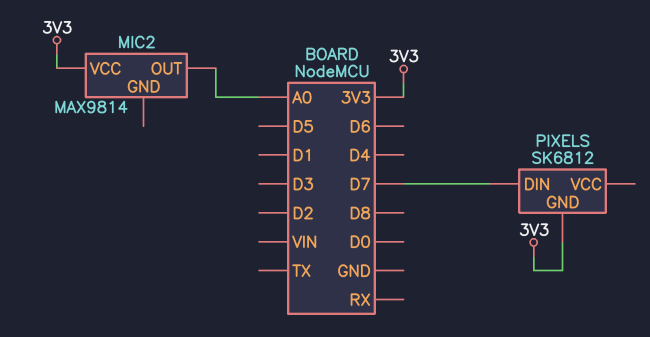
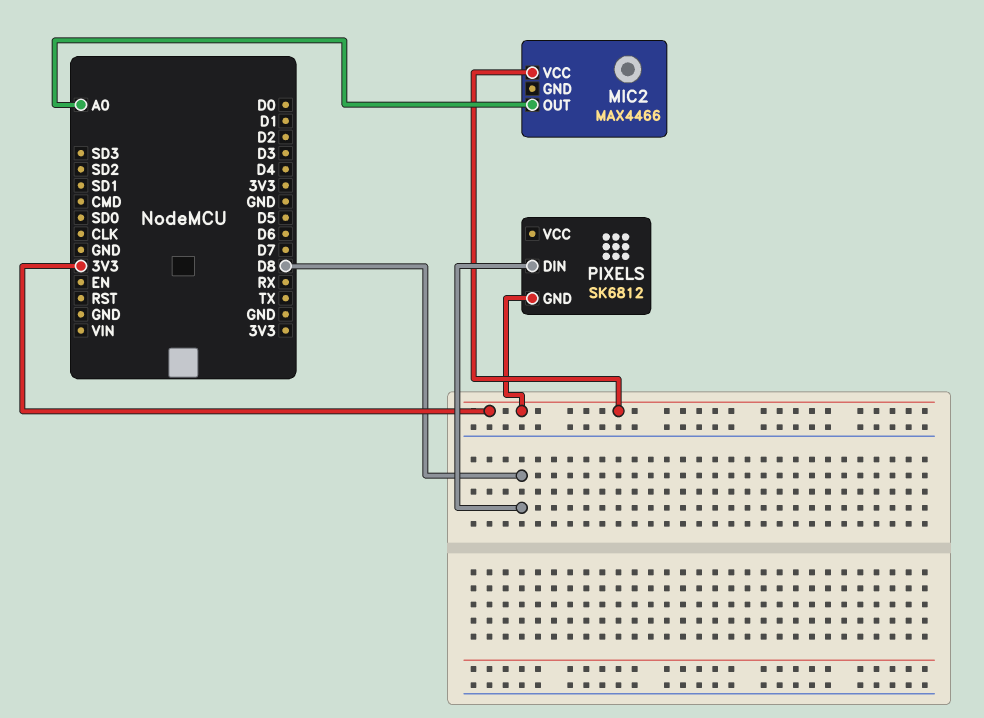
MIC2: MAX9814 -> MAX4466
PIXELS pin DIN: D7 -> D8

